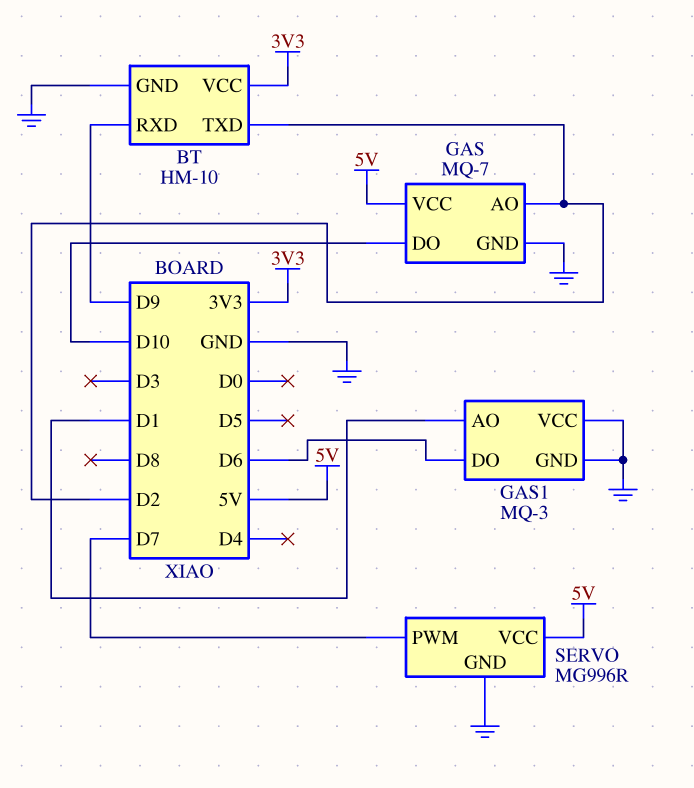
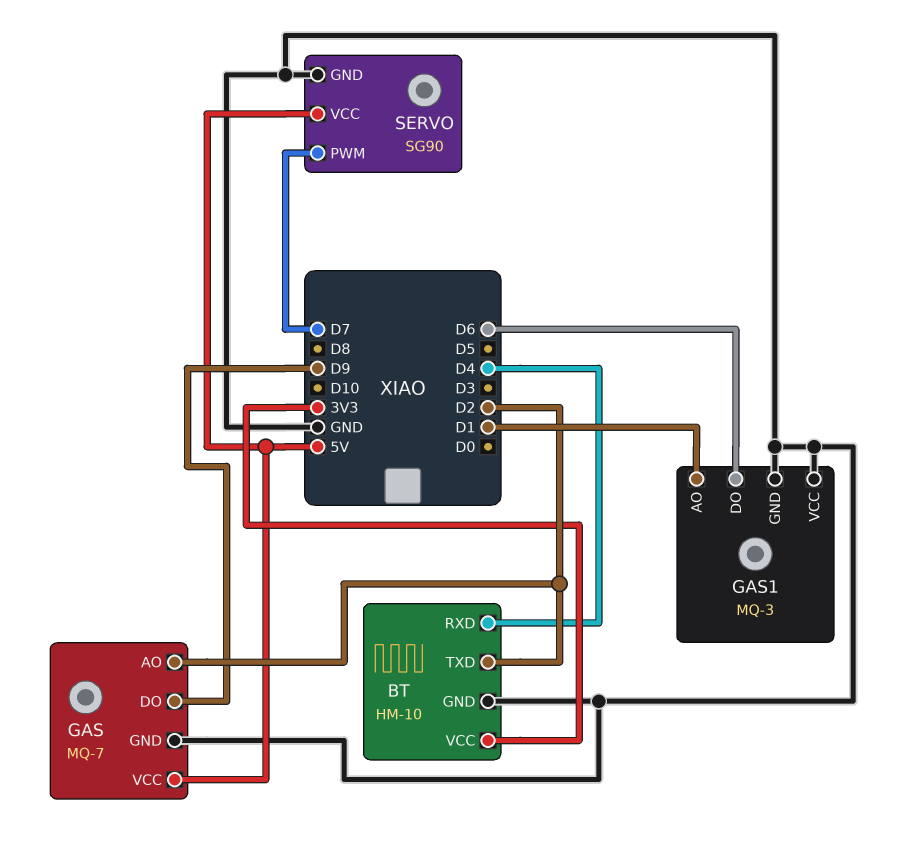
BT pin RXD: D9 -> D4
GAS pin DO: D10 -> D9
SERVO: MG996R -> SG90

